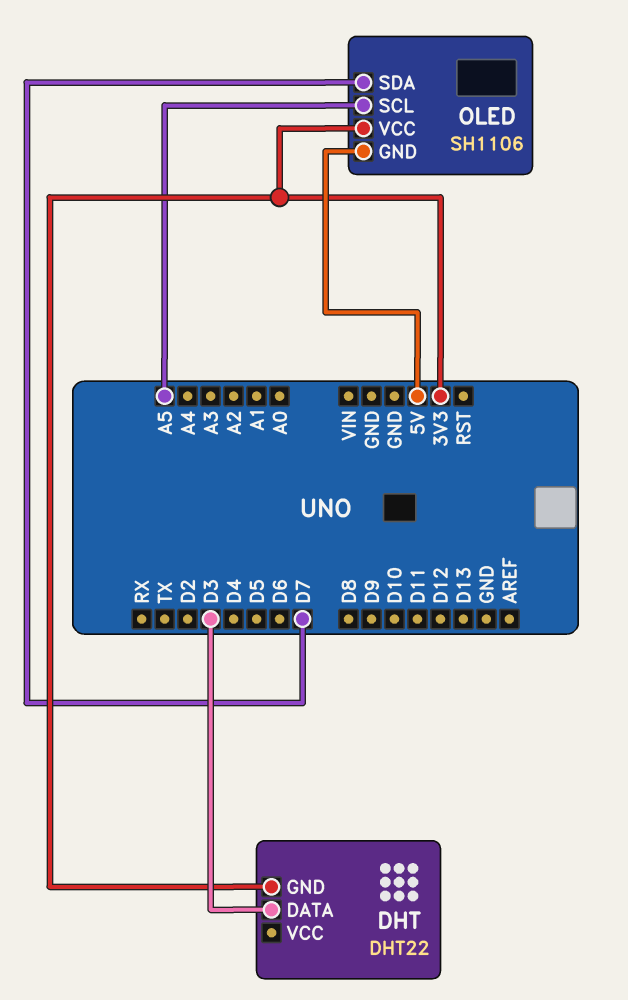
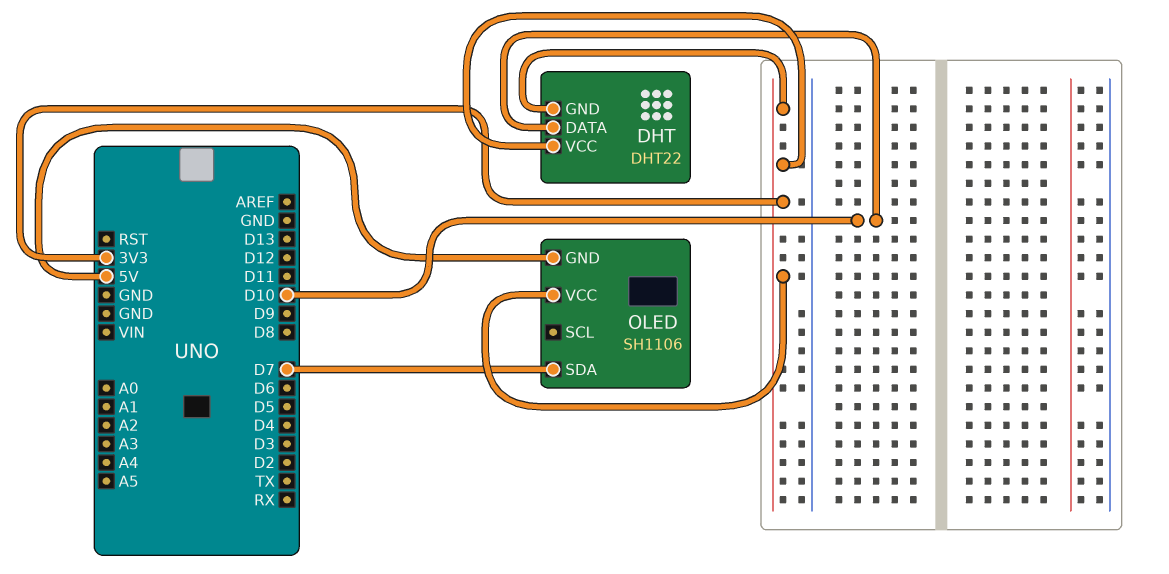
DHT pin DATA: D3 -> D10
DHT pin VCC: none -> 3V3
OLED pin SCL: A5 -> none

